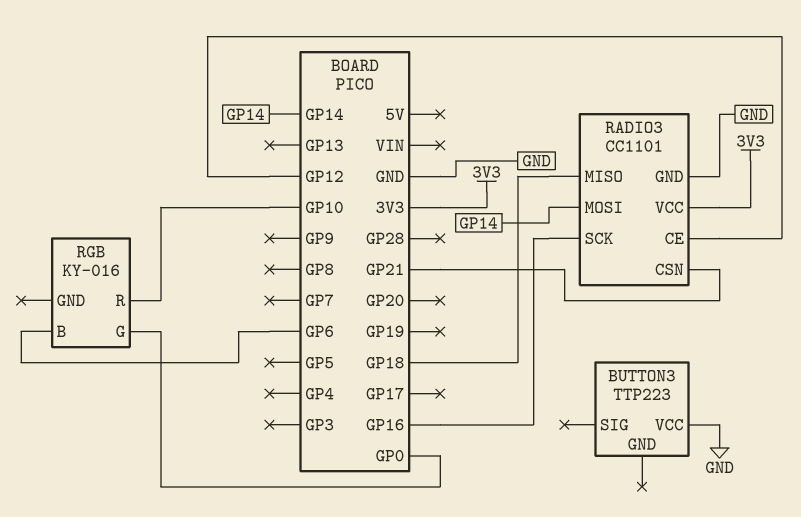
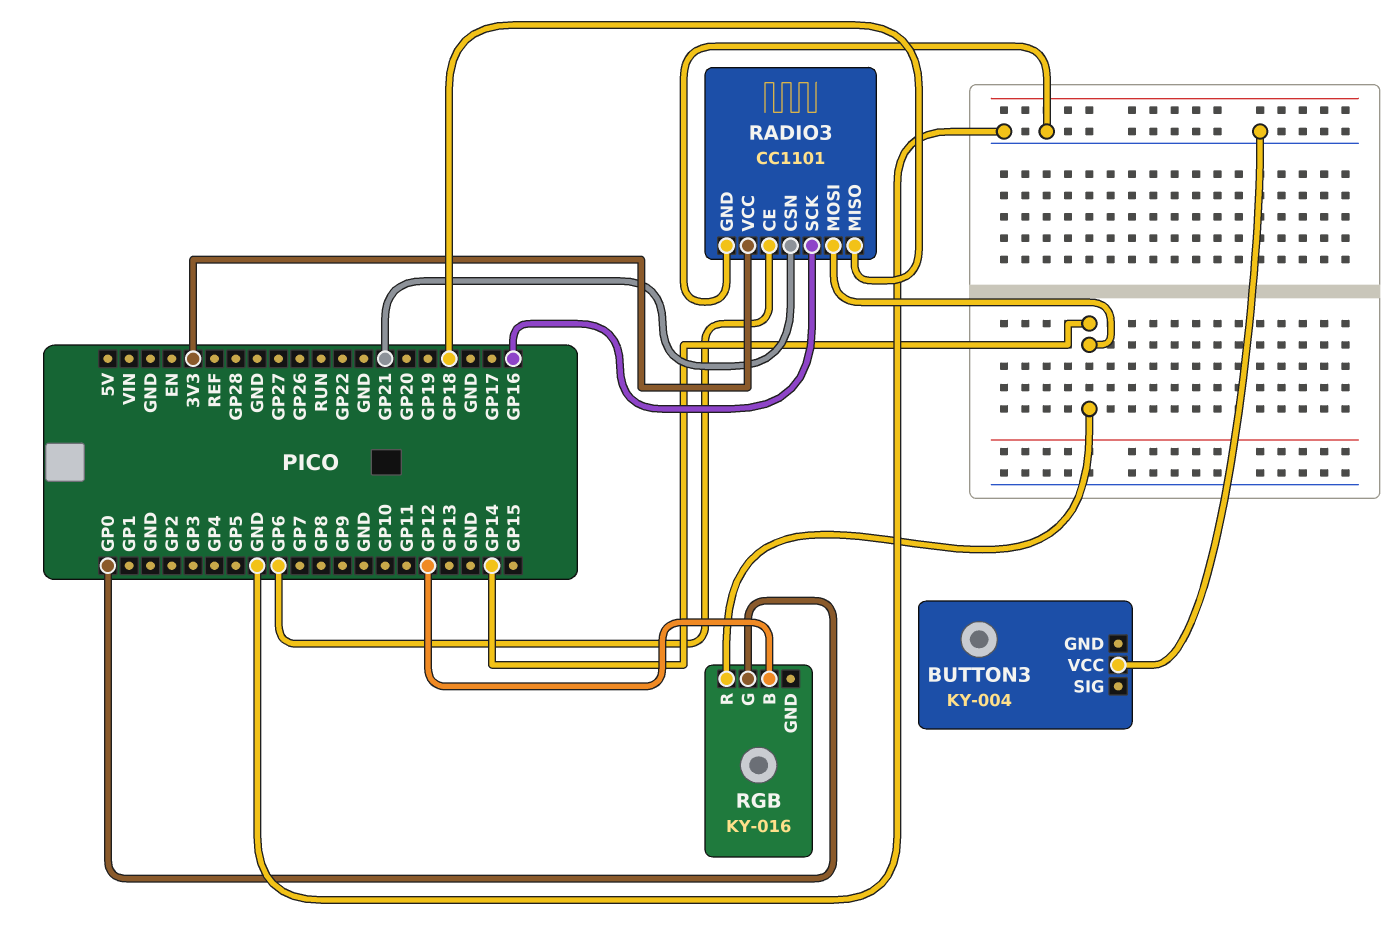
BUTTON3: TTP223 -> KY-004
RADIO3 pin CE: GP12 -> GP6
RGB pin B: GP6 -> GP12
RGB pin R: GP10 -> GP14

